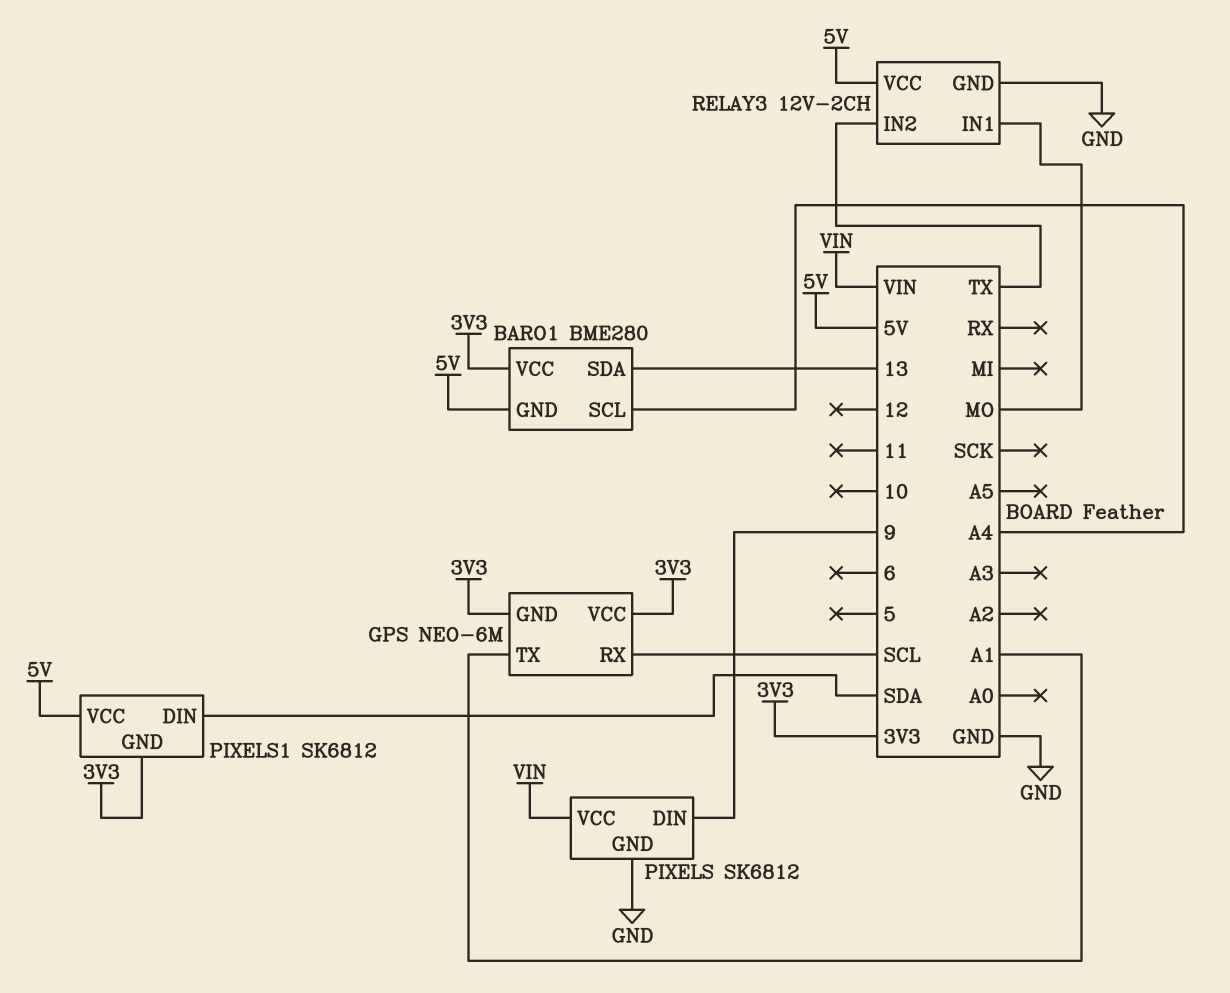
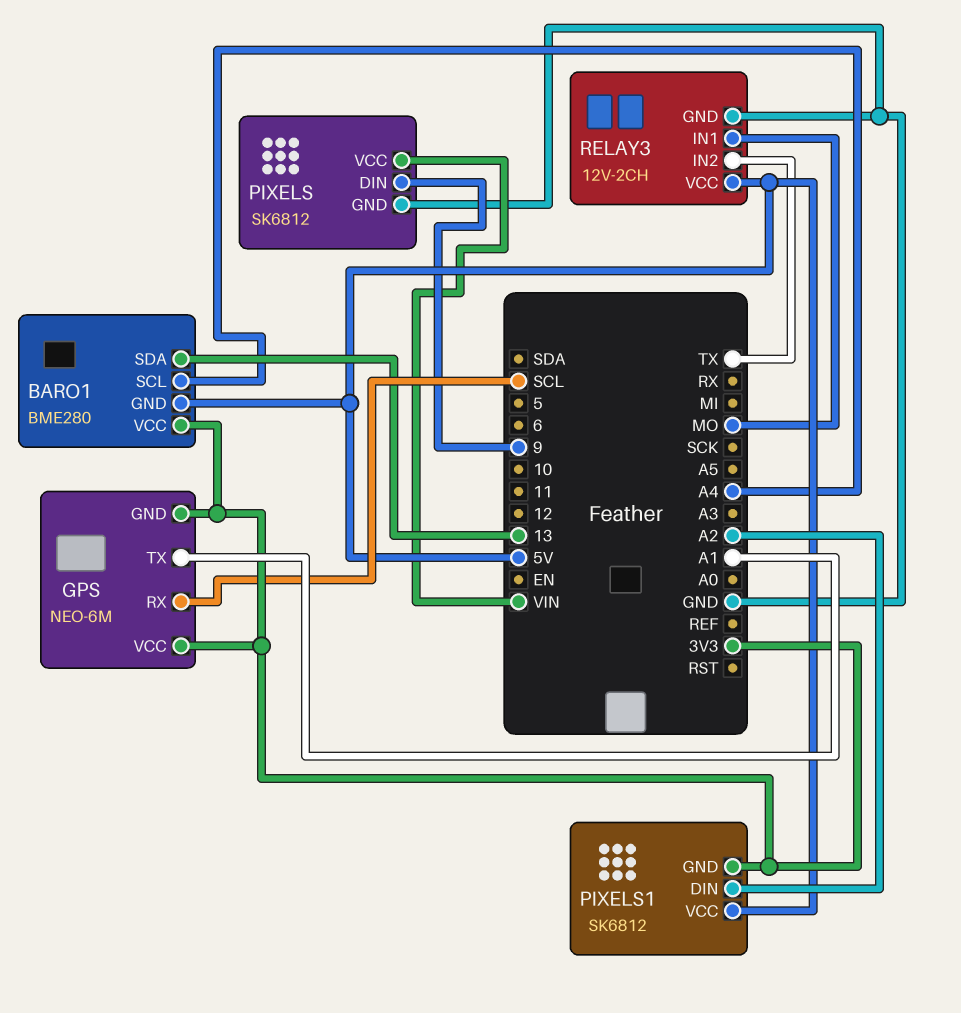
PIXELS1 pin DIN: SDA -> A2

